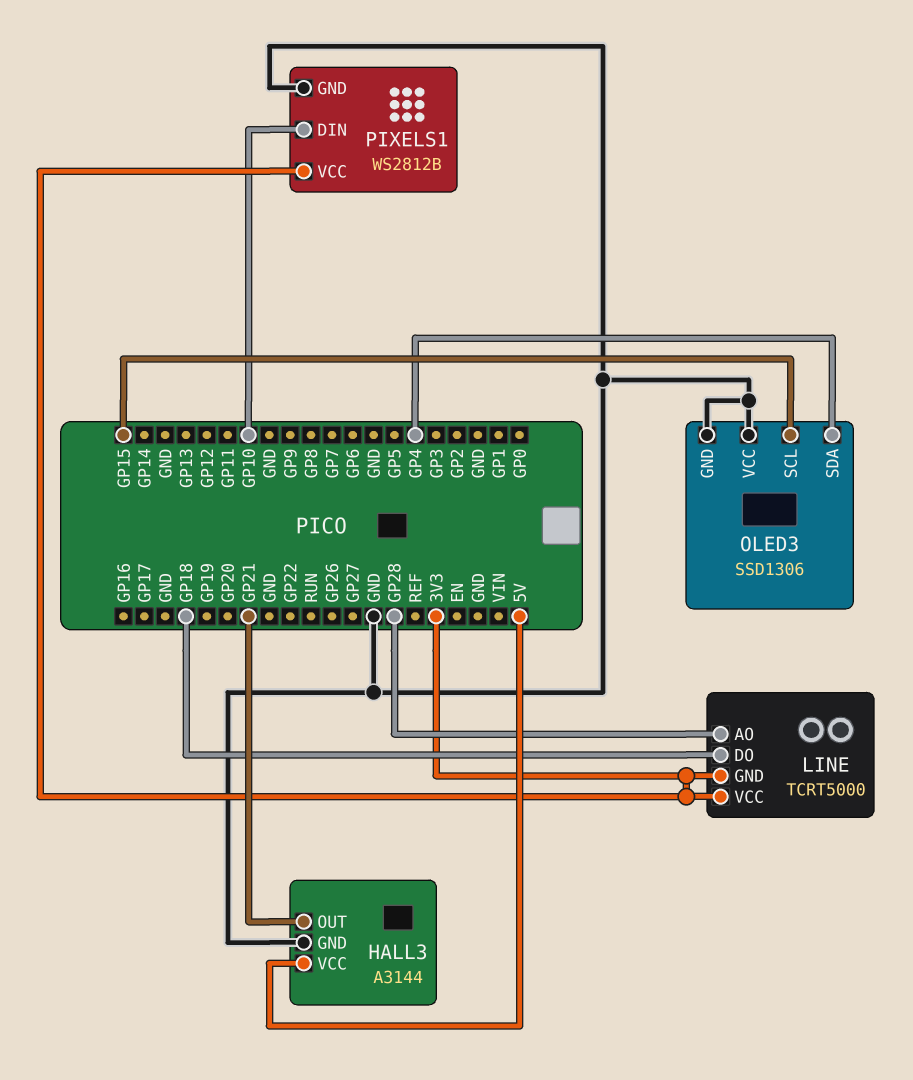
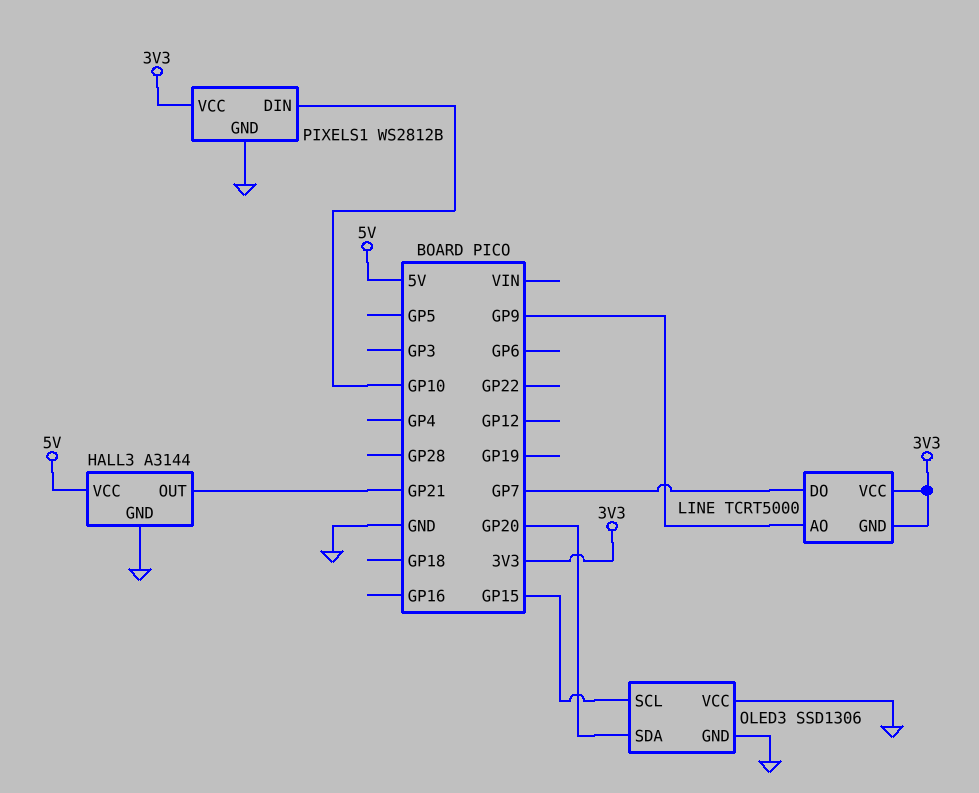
LINE pin AO: GP28 -> GP9
LINE pin DO: GP18 -> GP7
OLED3 pin SDA: GP4 -> GP20

